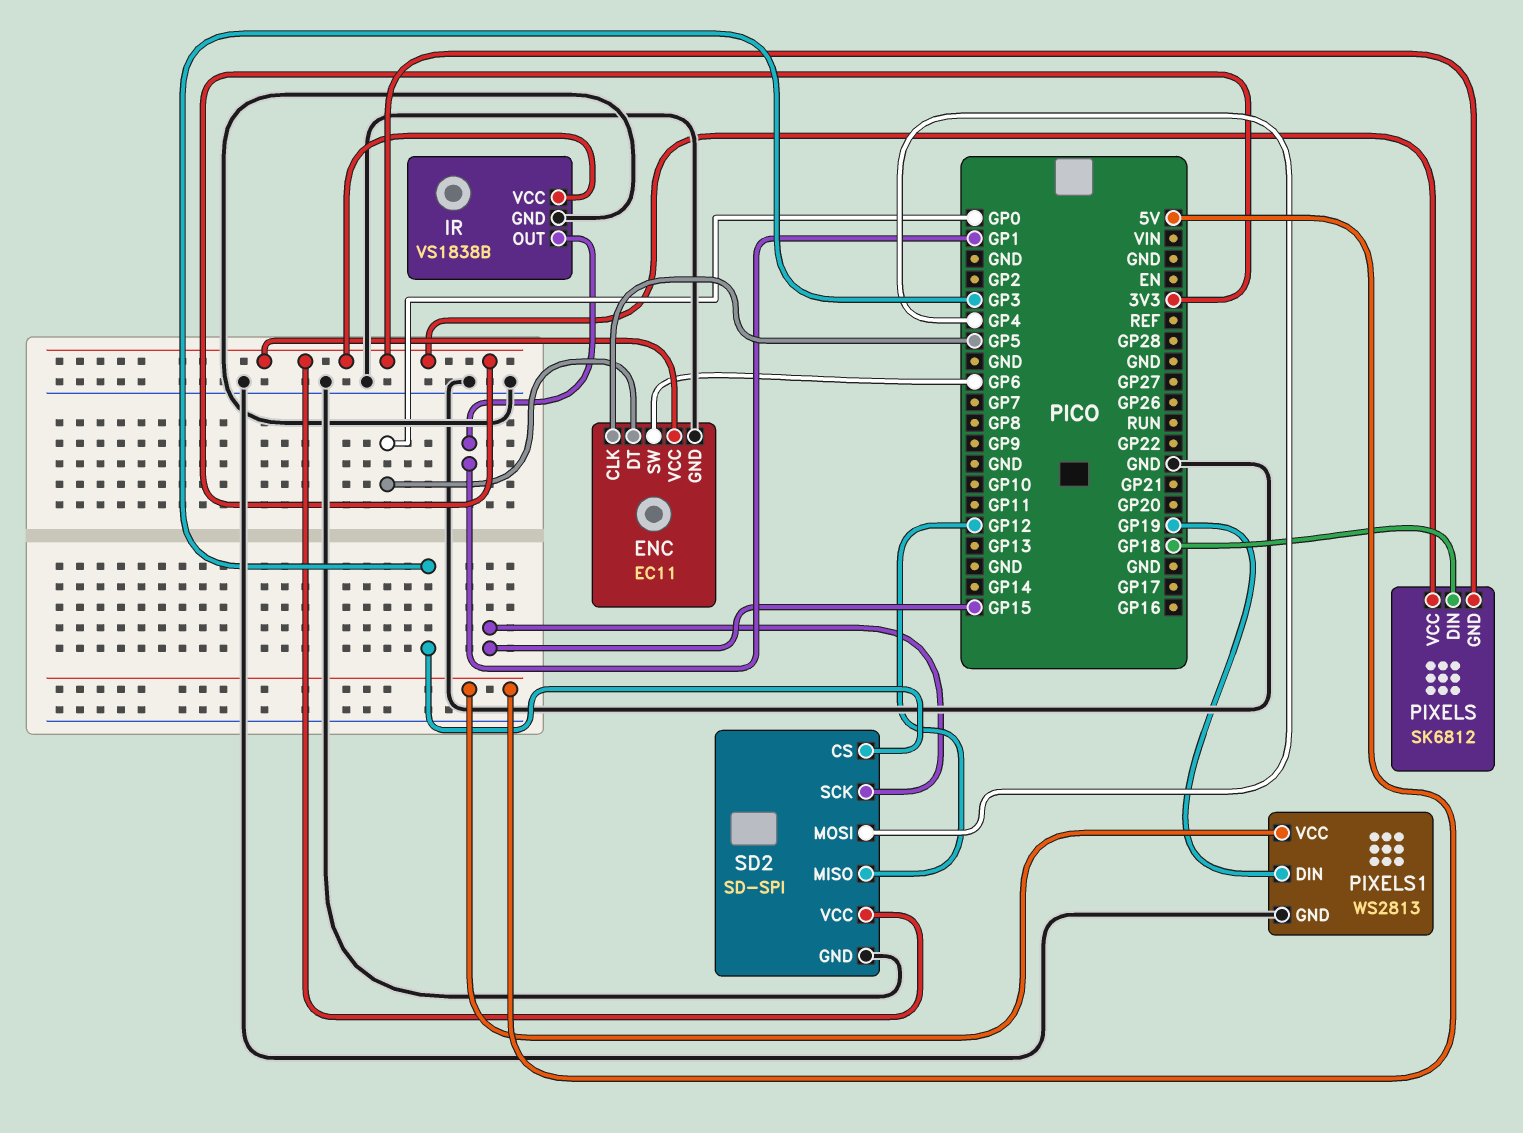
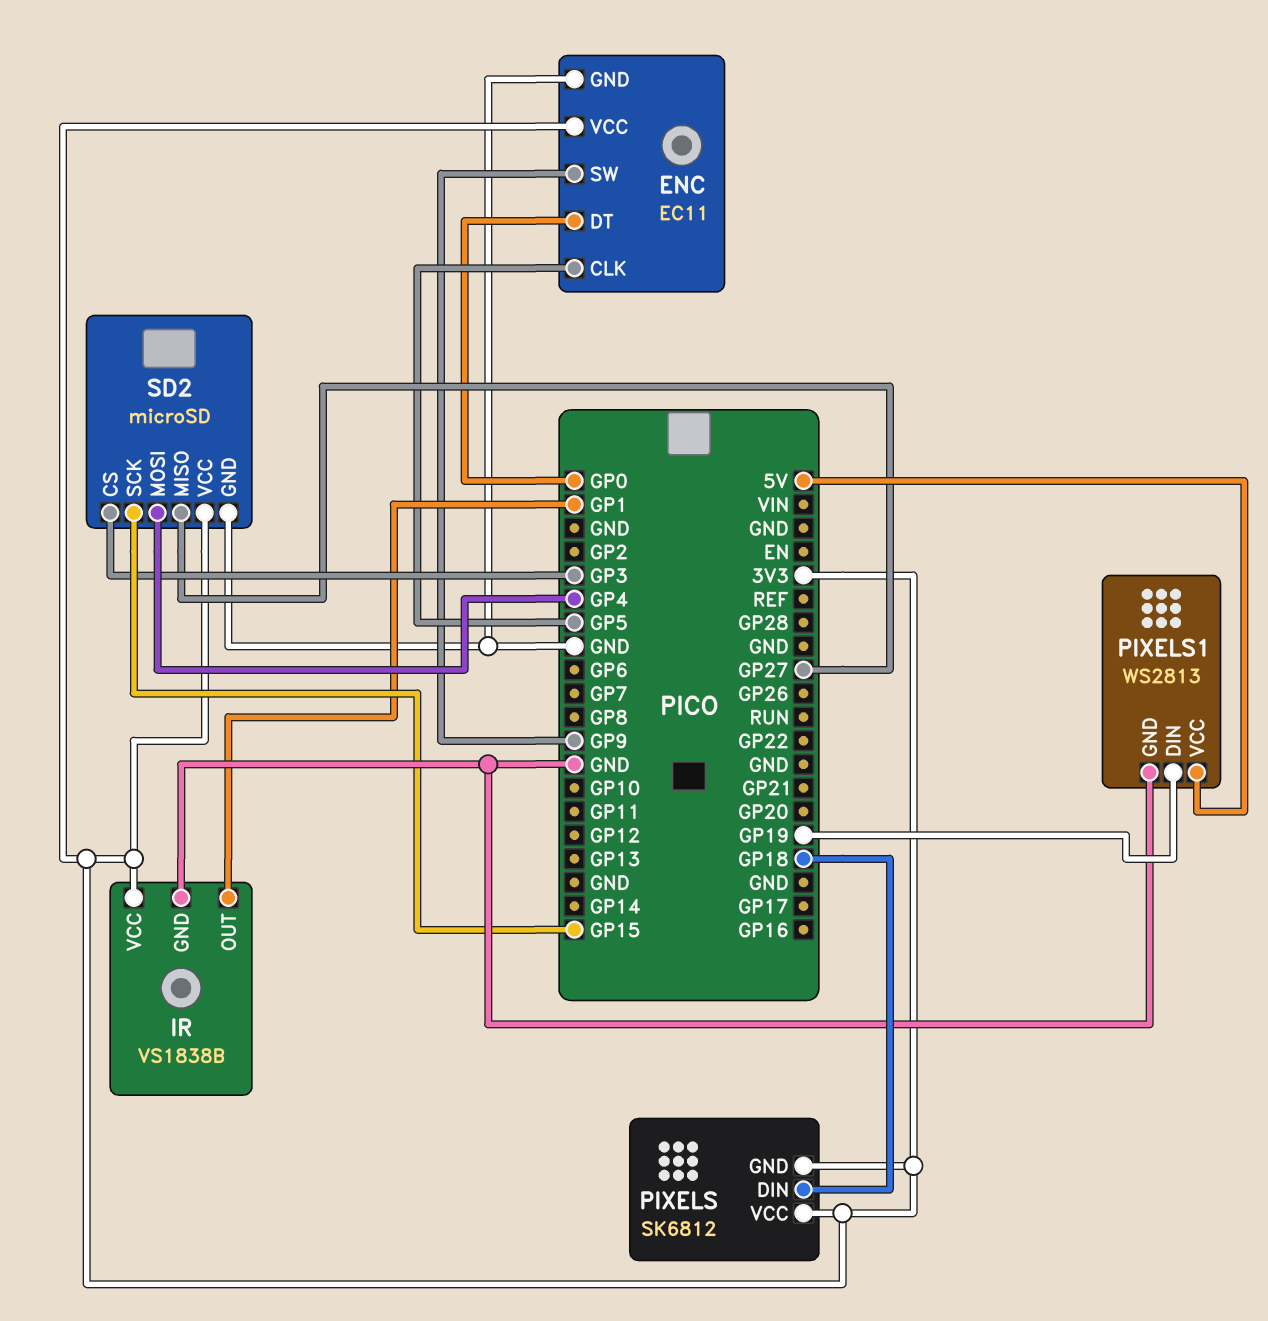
ENC pin SW: GP6 -> GP9
SD2: SD-SPI -> microSD
SD2 pin MISO: GP12 -> GP27

